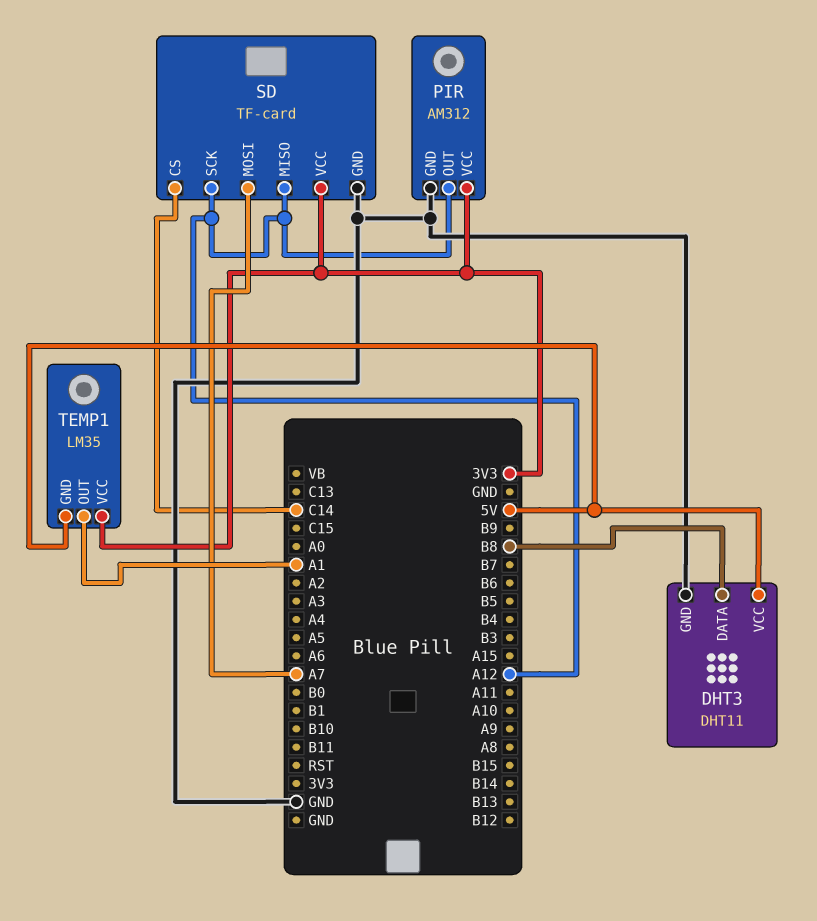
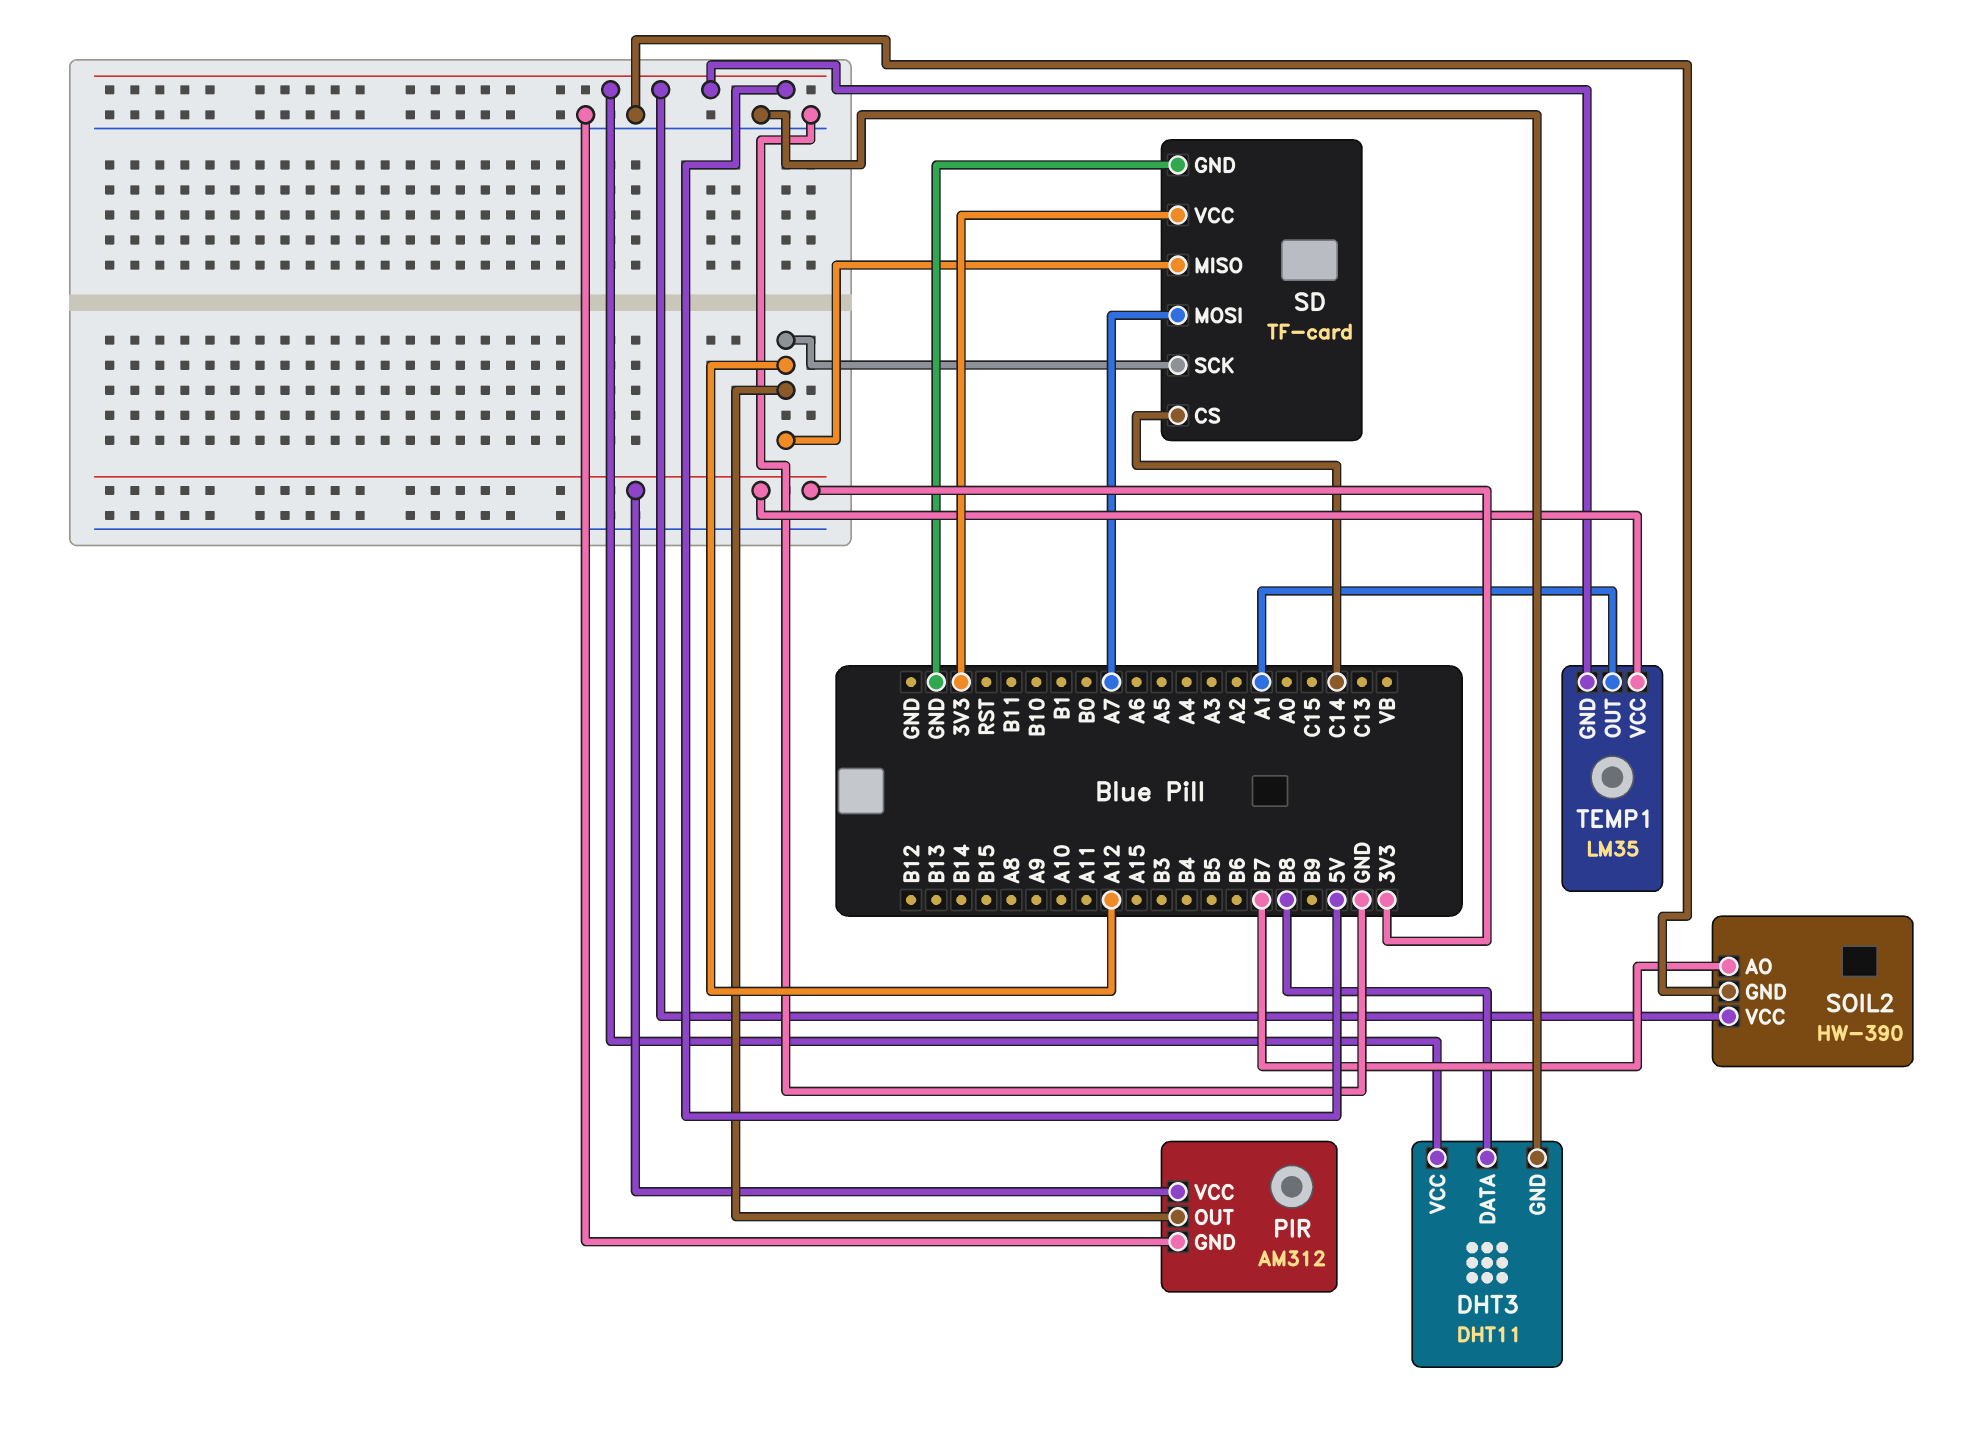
SOIL2: none -> HW-390
SOIL2 pin AO: none -> B7
SOIL2 pin GND: none -> GND
SOIL2 pin VCC: none -> 5V

